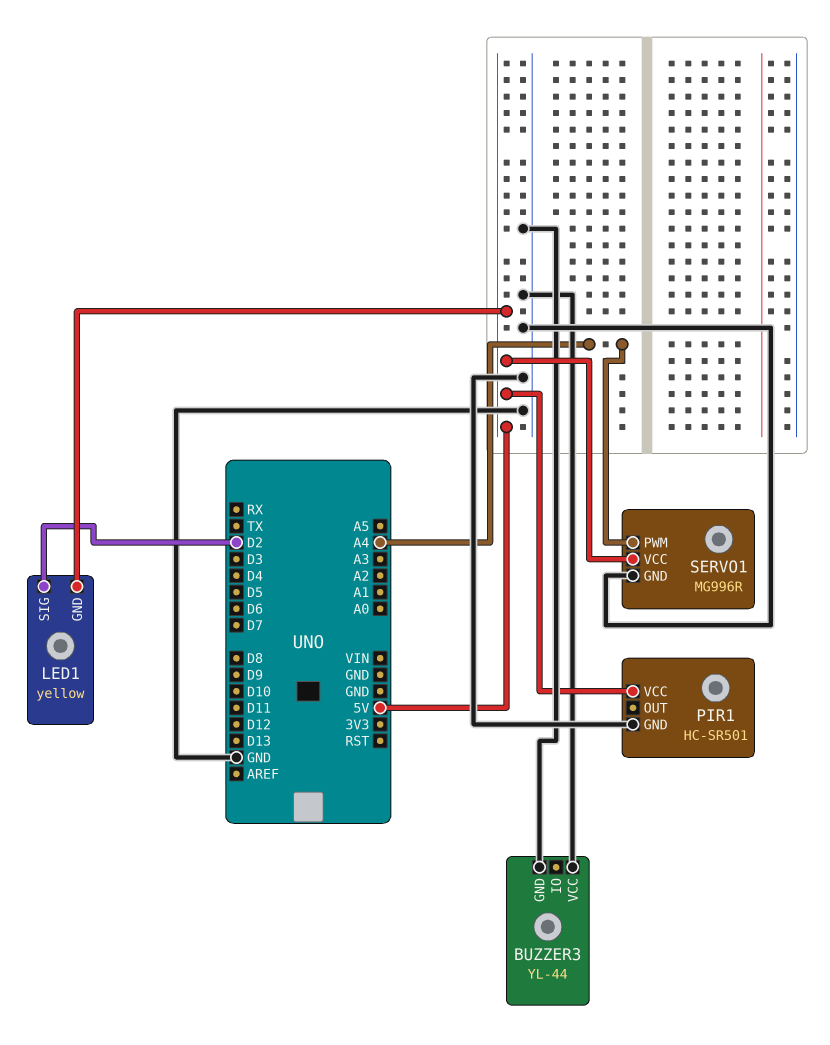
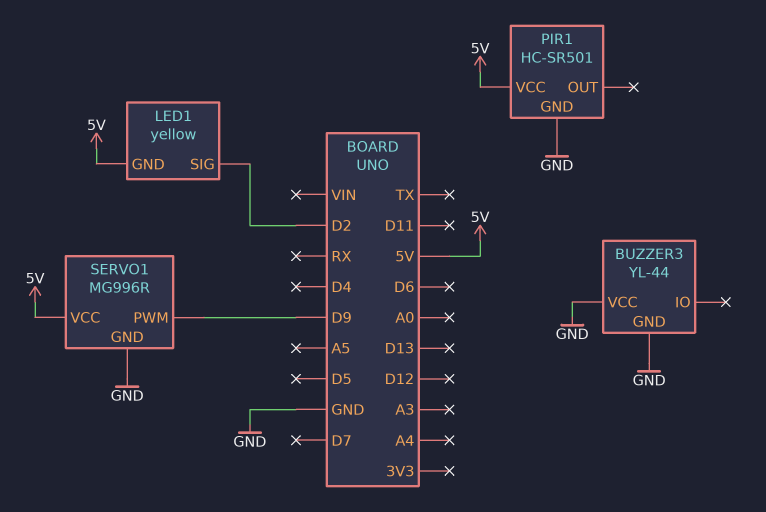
SERVO1 pin PWM: A4 -> D9

